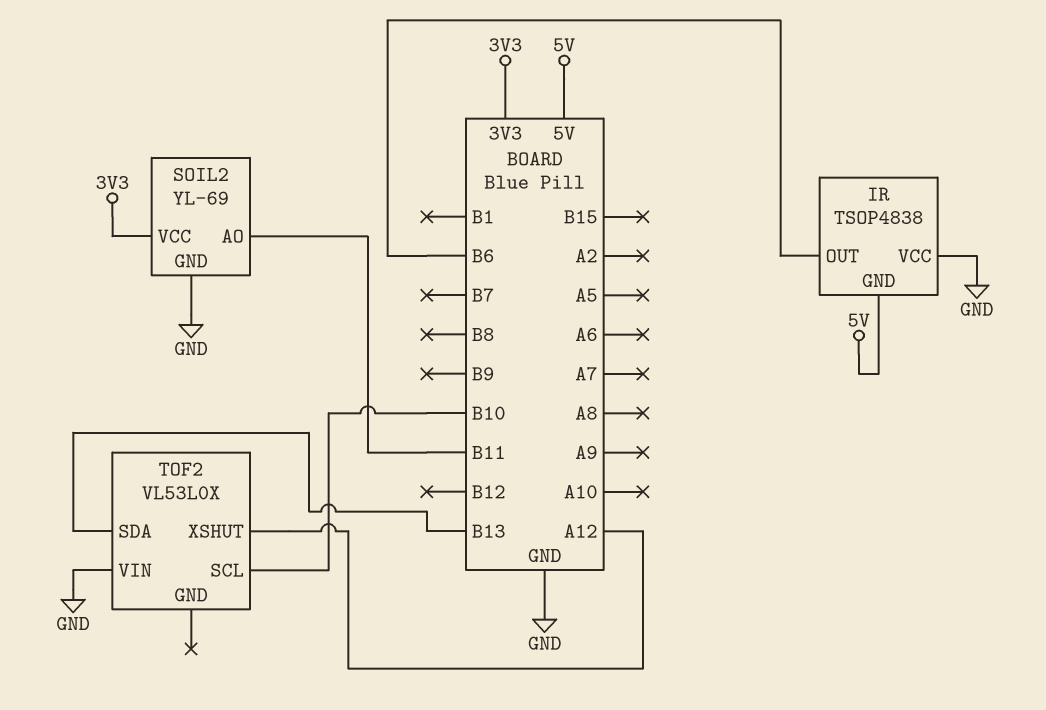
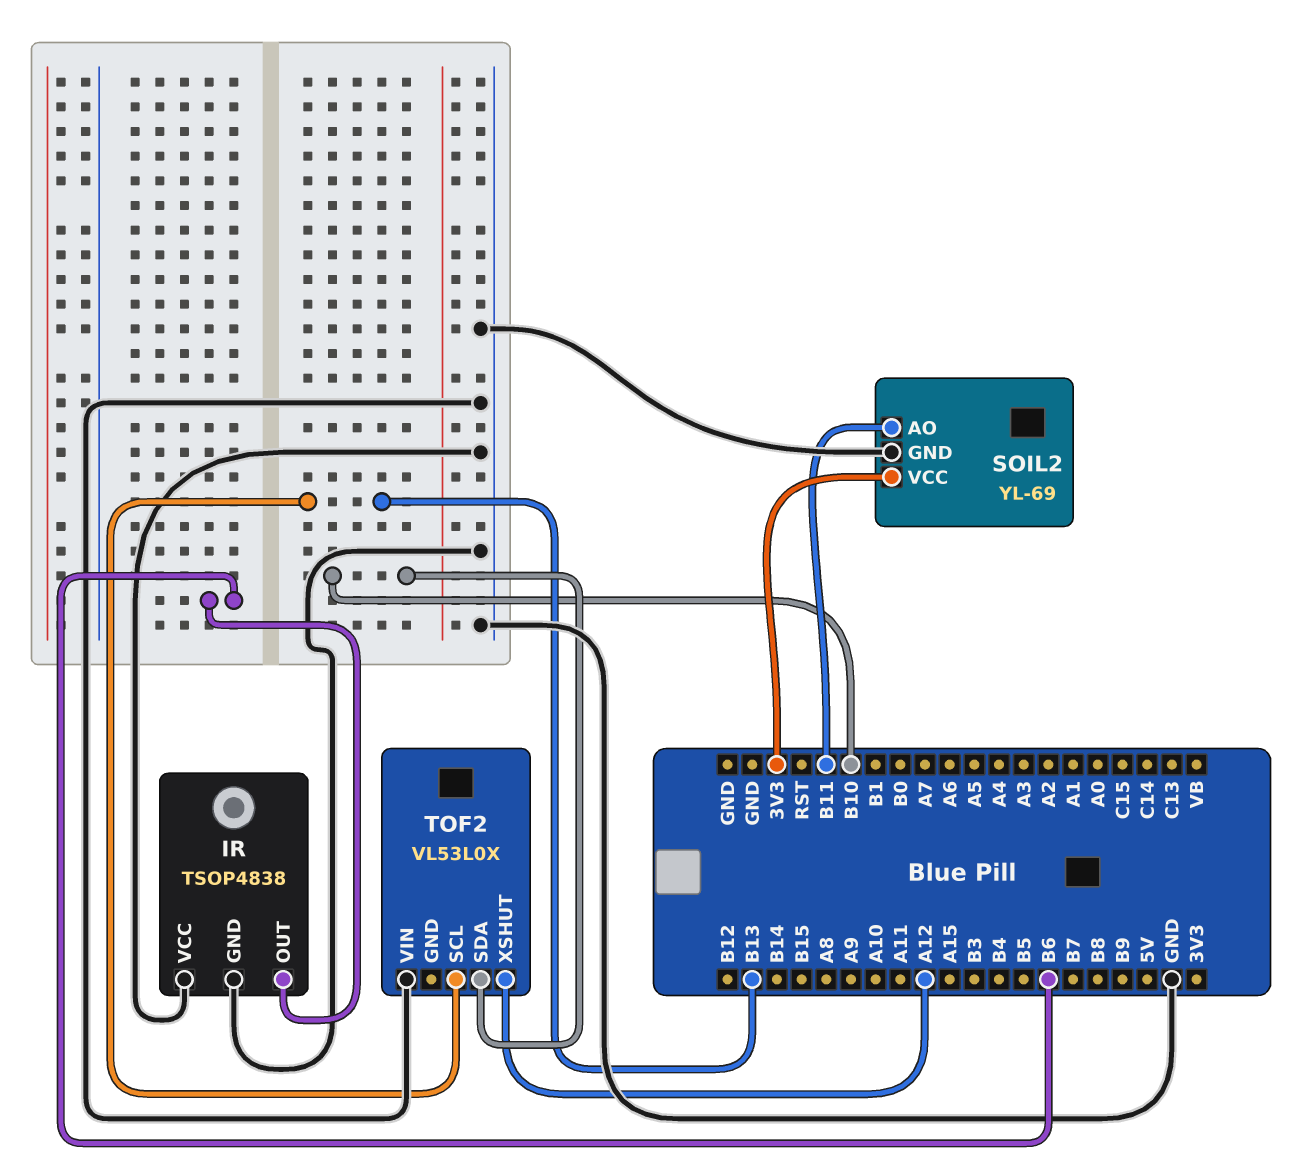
IR pin GND: 5V -> GND
TOF2 pin SCL: B10 -> B13
TOF2 pin SDA: B13 -> B10

